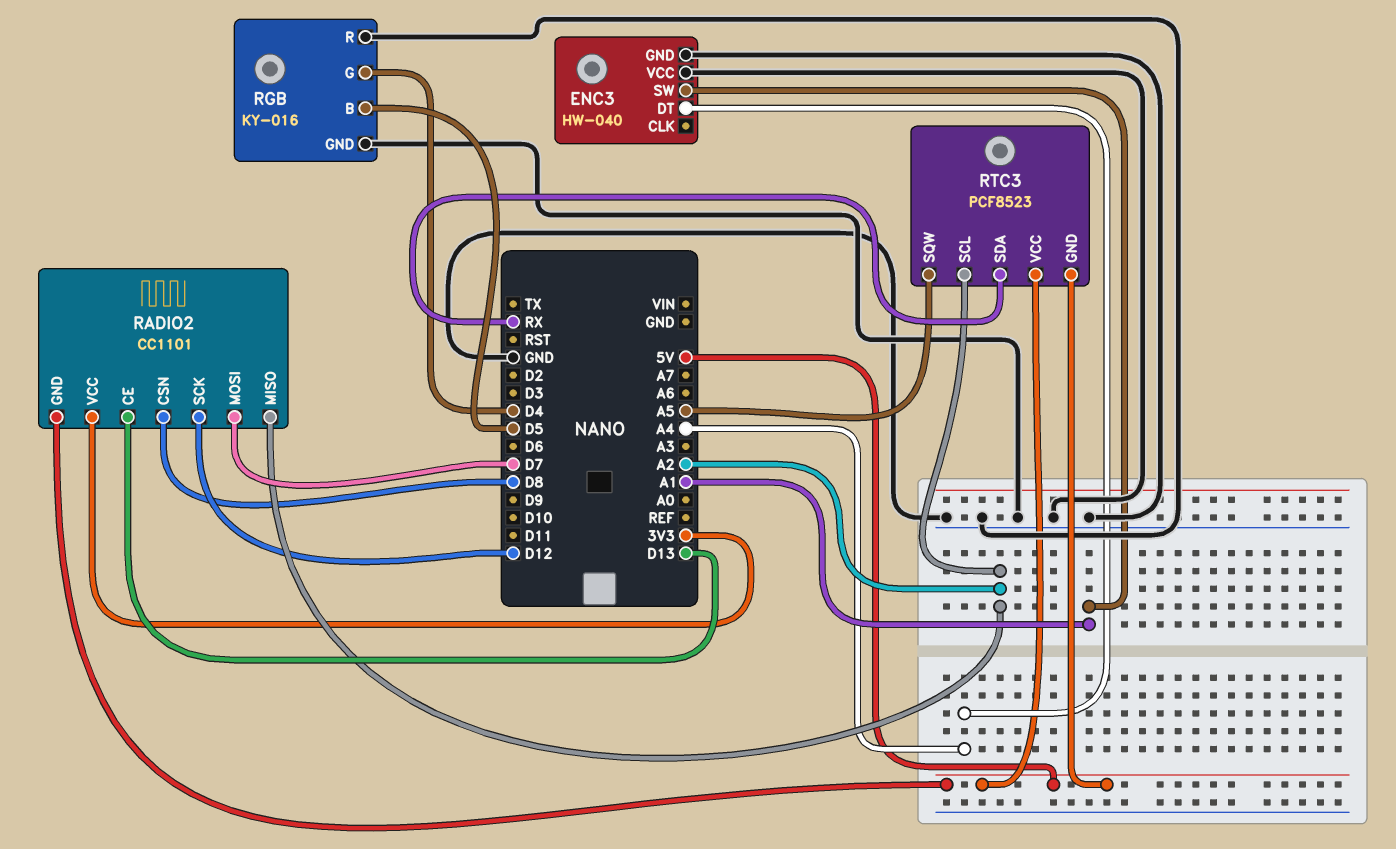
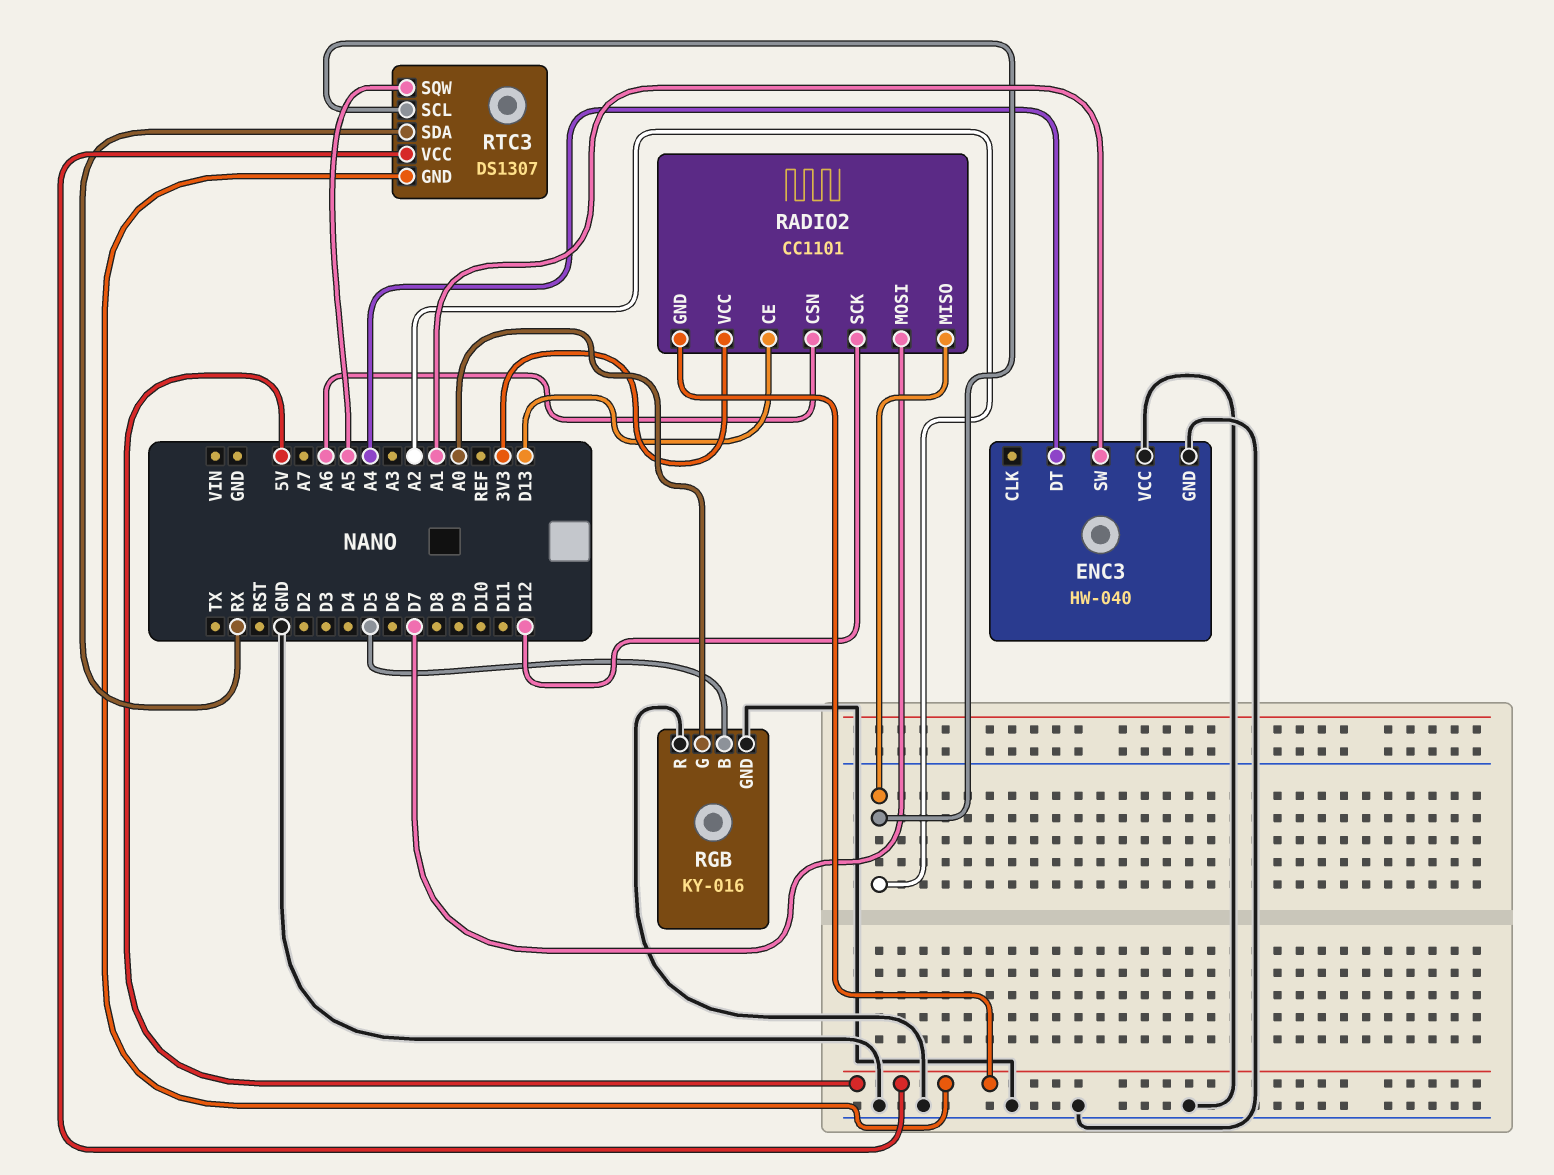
RADIO2 pin CSN: D8 -> A6
RGB pin G: D4 -> A0
RTC3: PCF8523 -> DS1307

